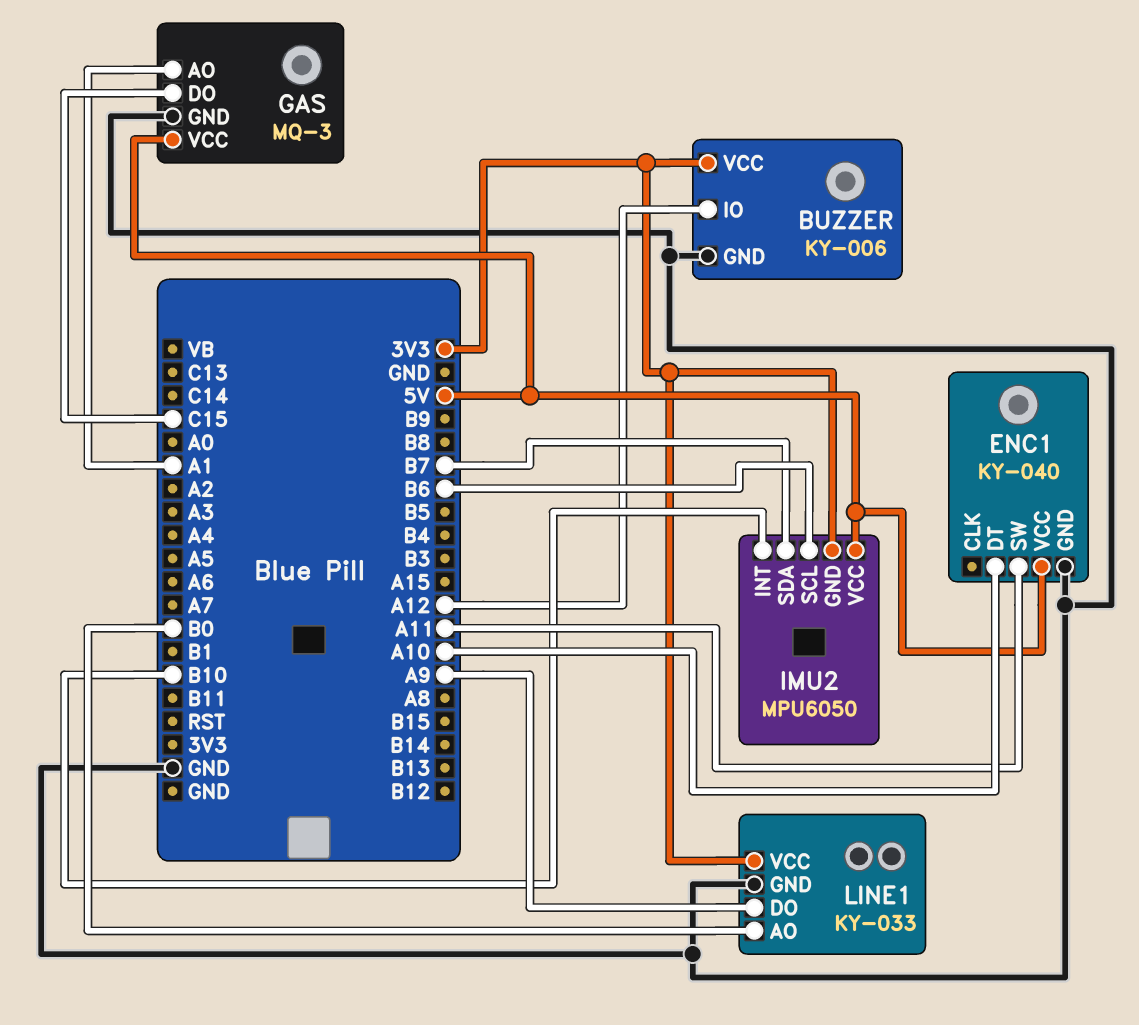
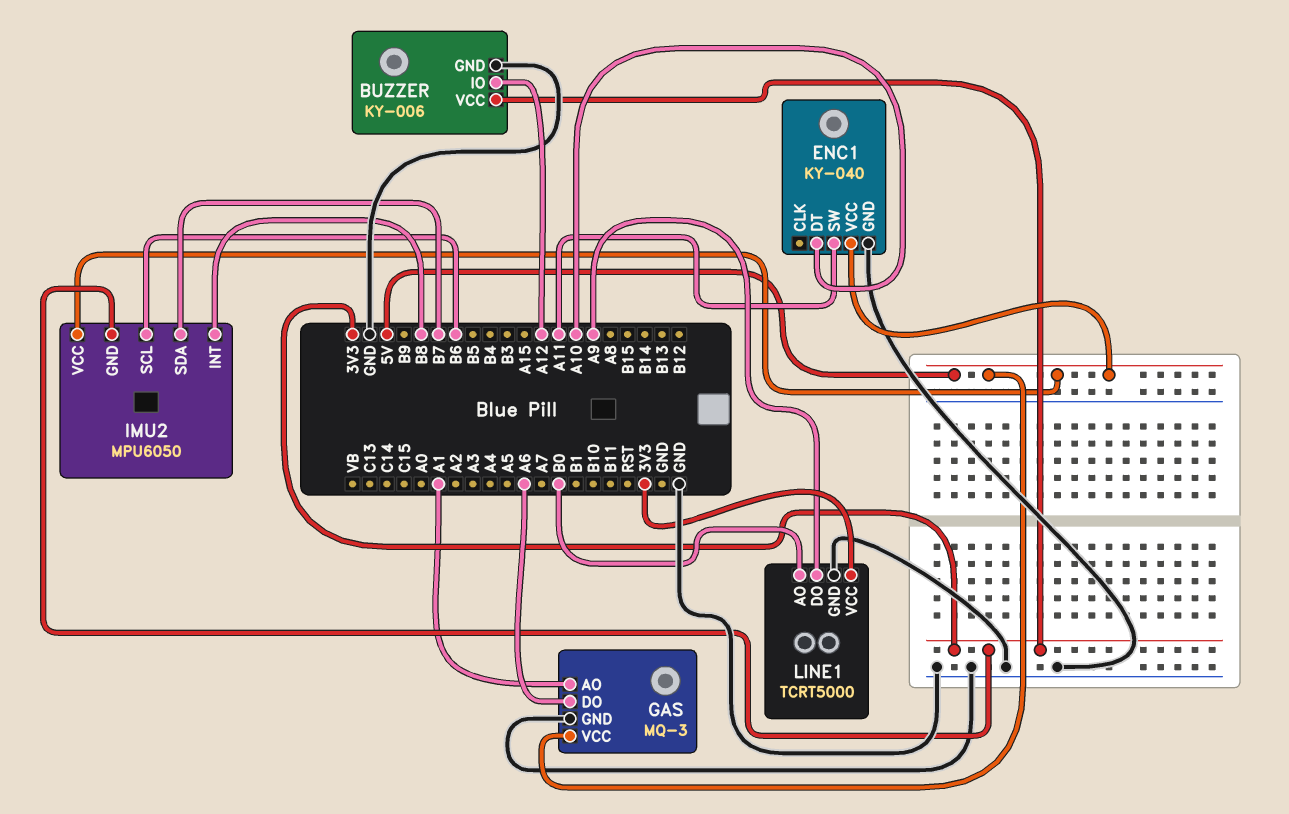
GAS pin DO: C15 -> A6
IMU2 pin INT: B10 -> B8
LINE1: KY-033 -> TCRT5000

